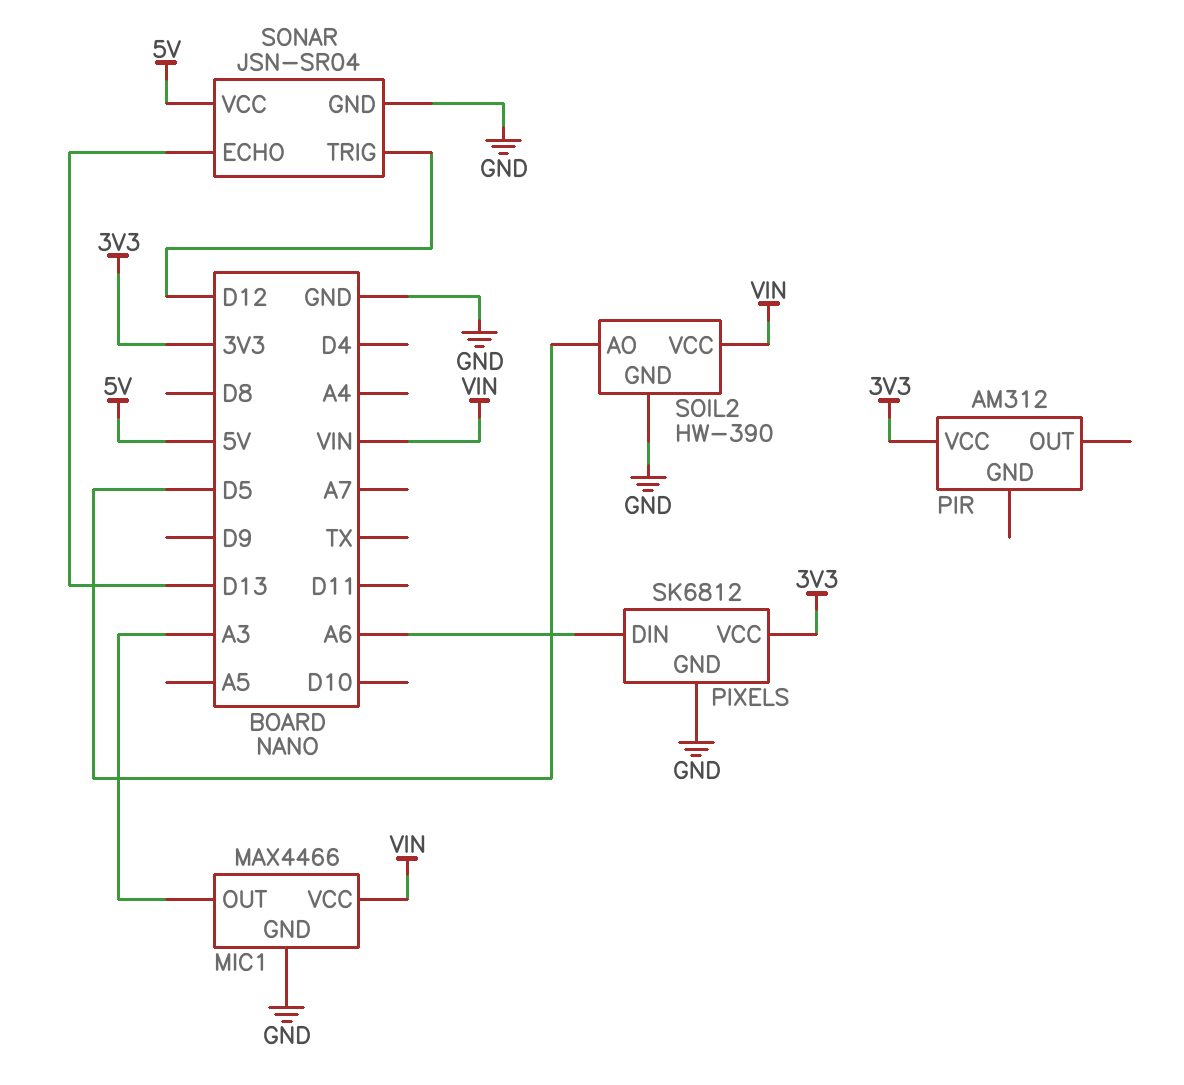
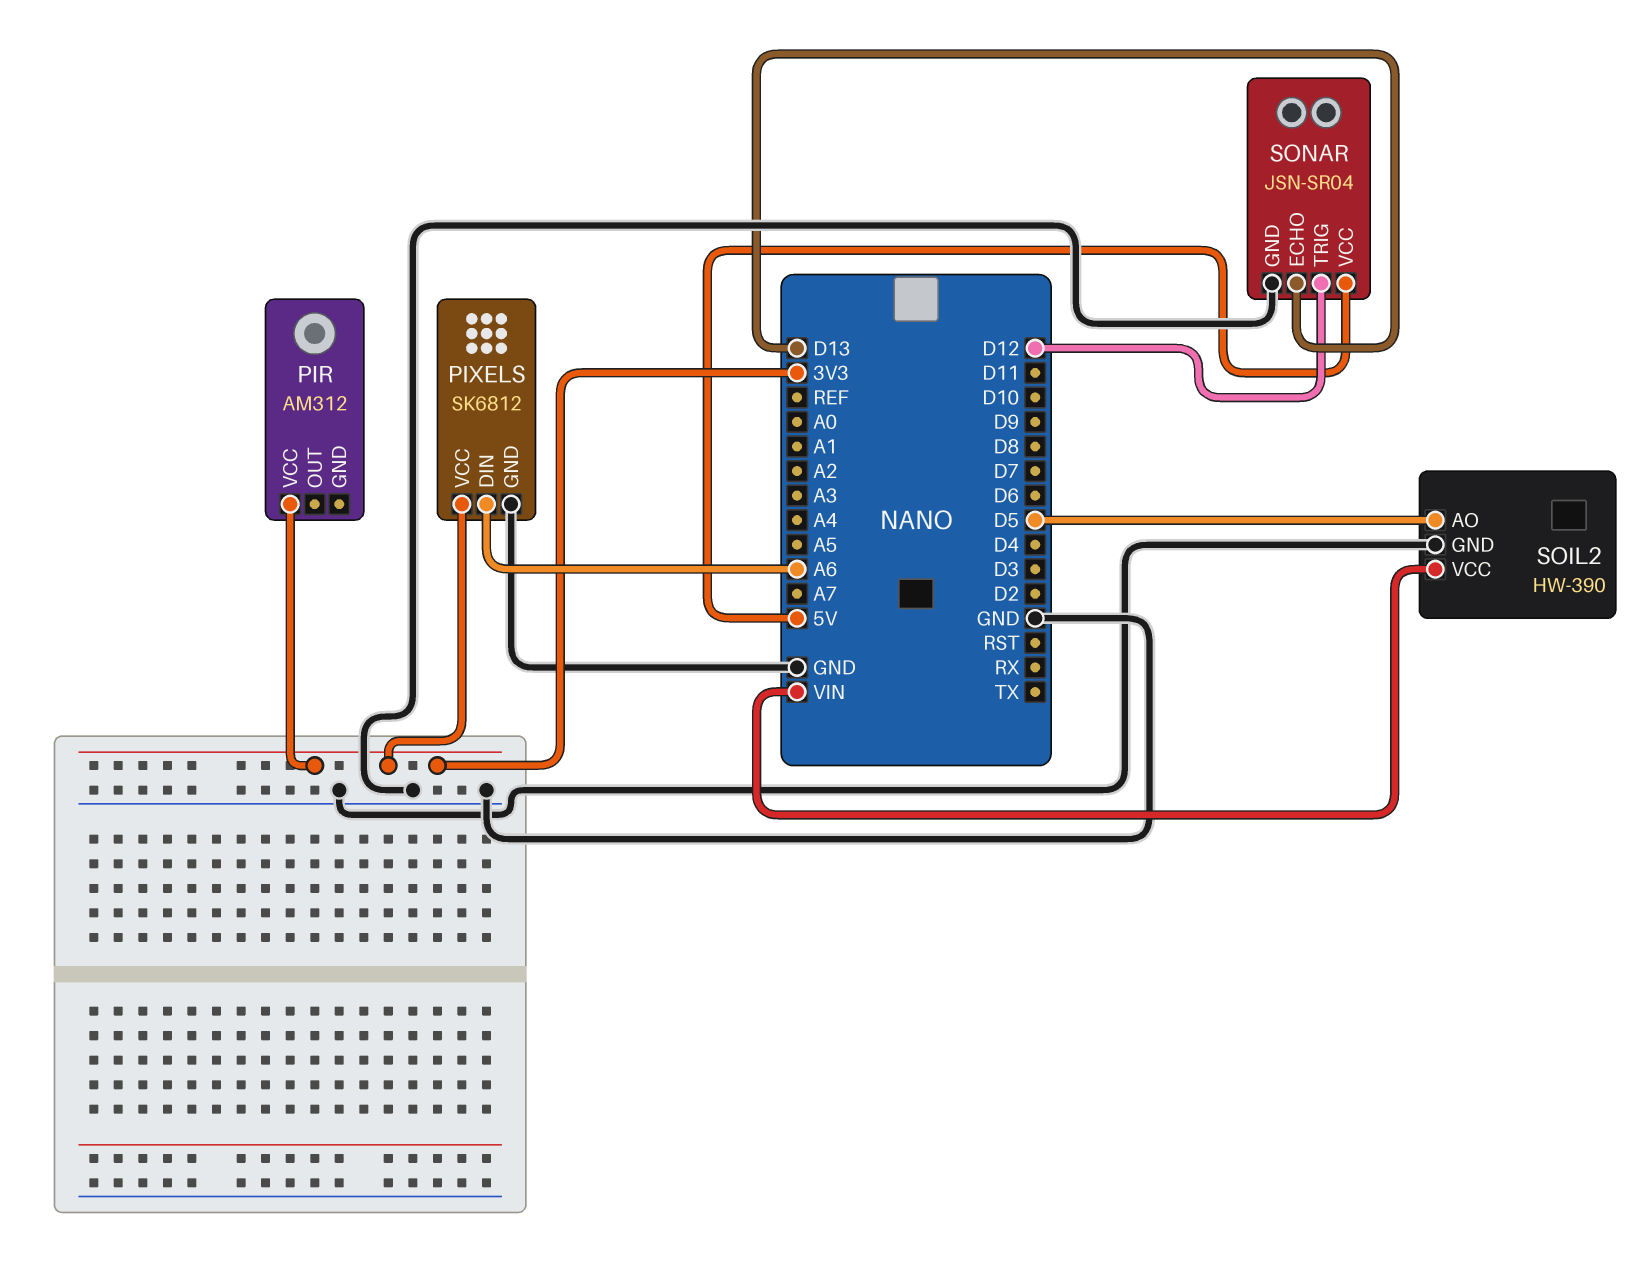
MIC1: MAX4466 -> none
MIC1 pin GND: GND -> none
MIC1 pin OUT: A3 -> none
MIC1 pin VCC: VIN -> none

